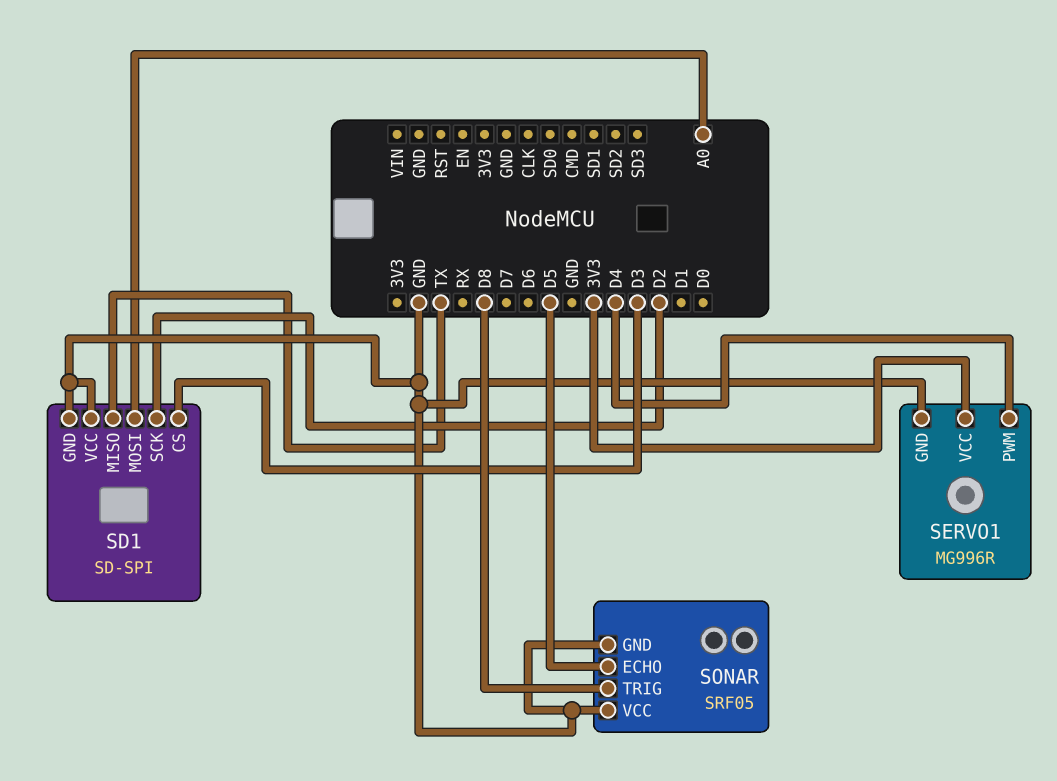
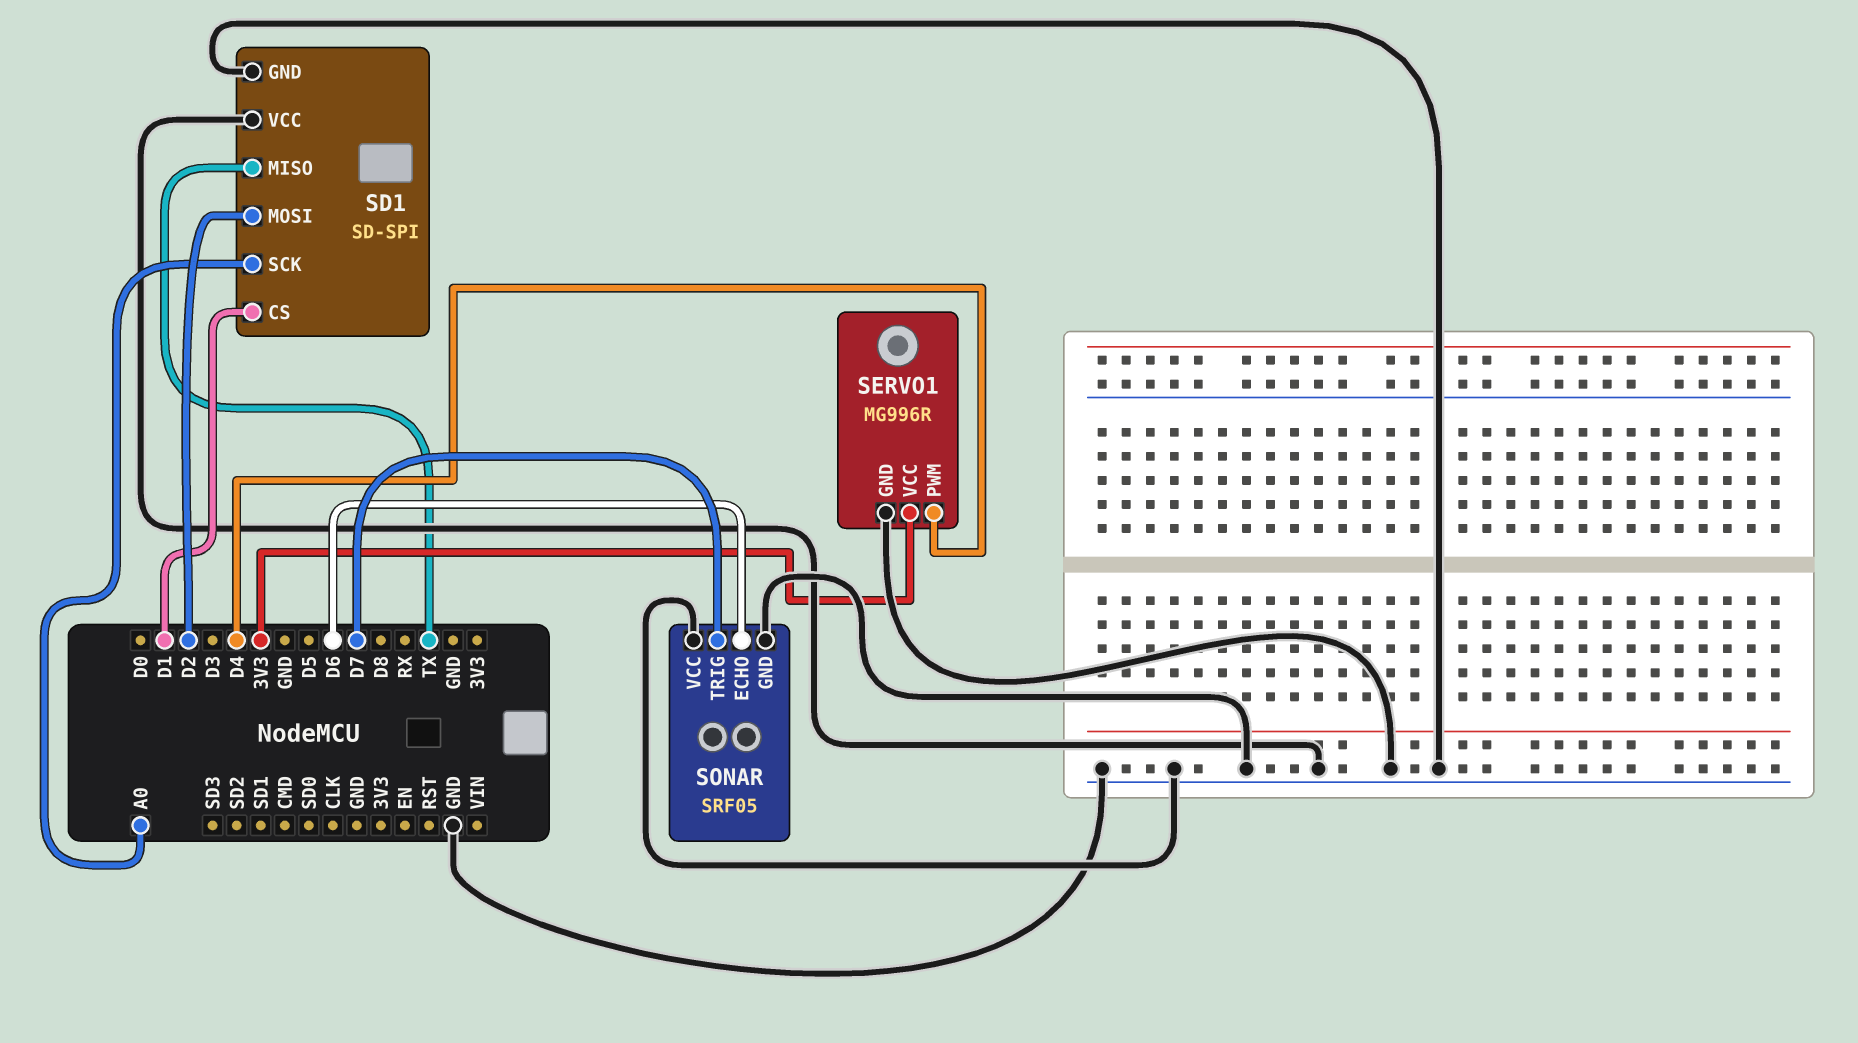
SD1 pin CS: D3 -> D1
SD1 pin MOSI: A0 -> D2
SD1 pin SCK: D2 -> A0
SONAR pin ECHO: D5 -> D6
SONAR pin TRIG: D8 -> D7

